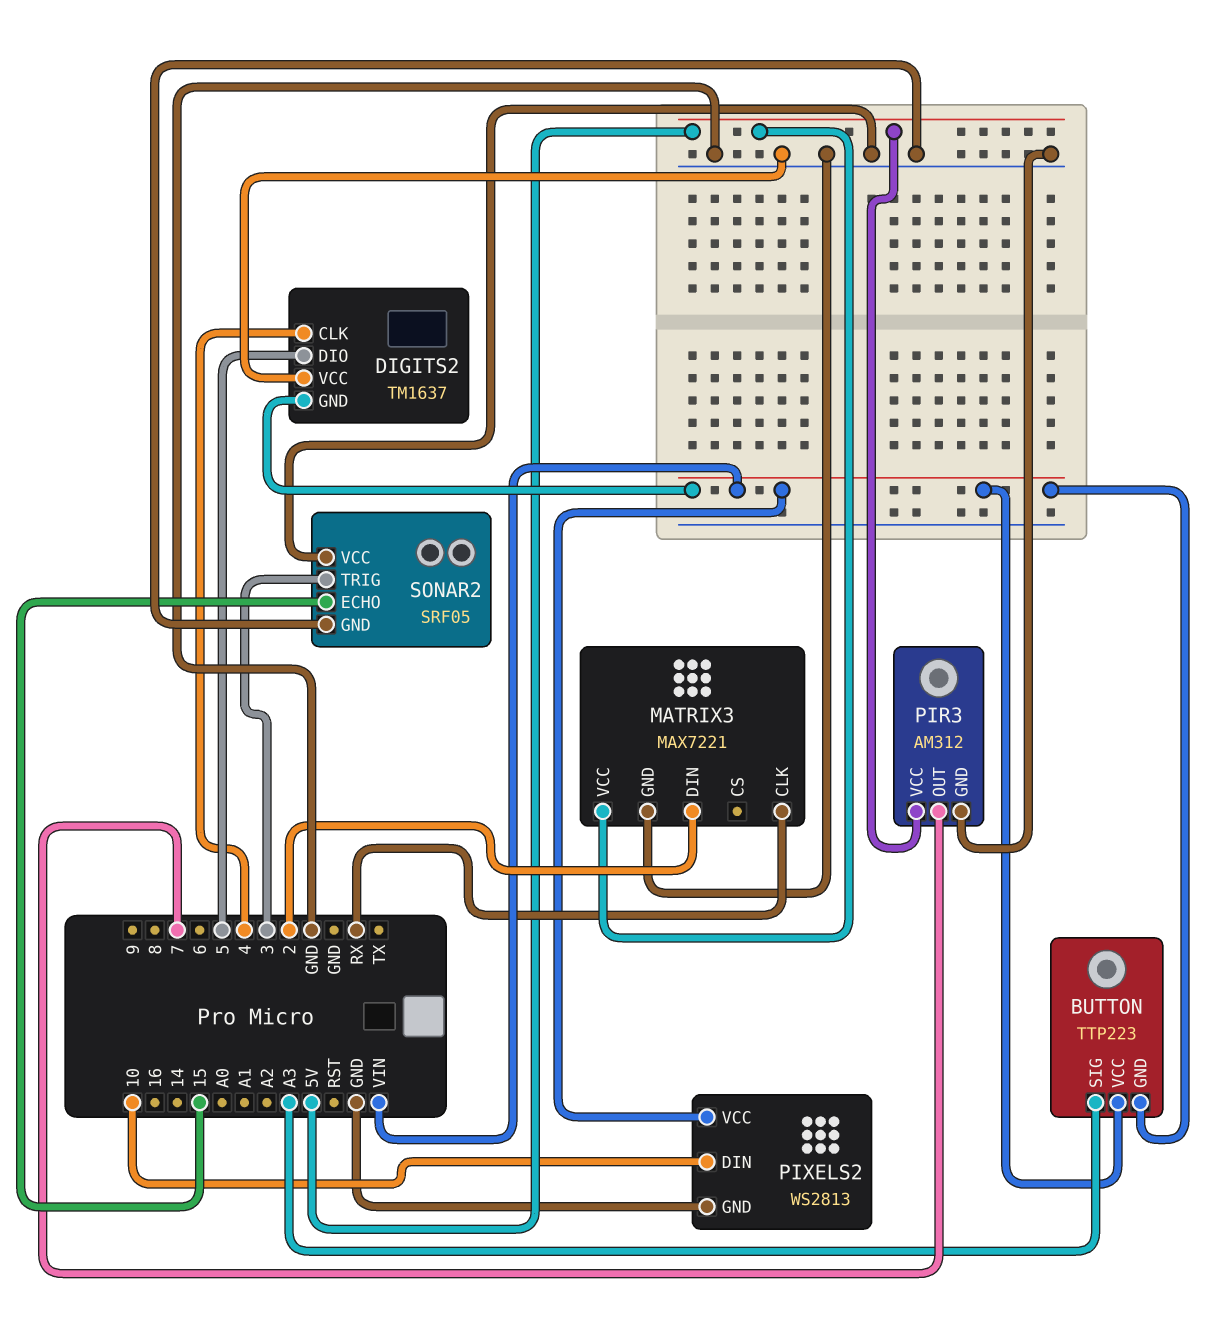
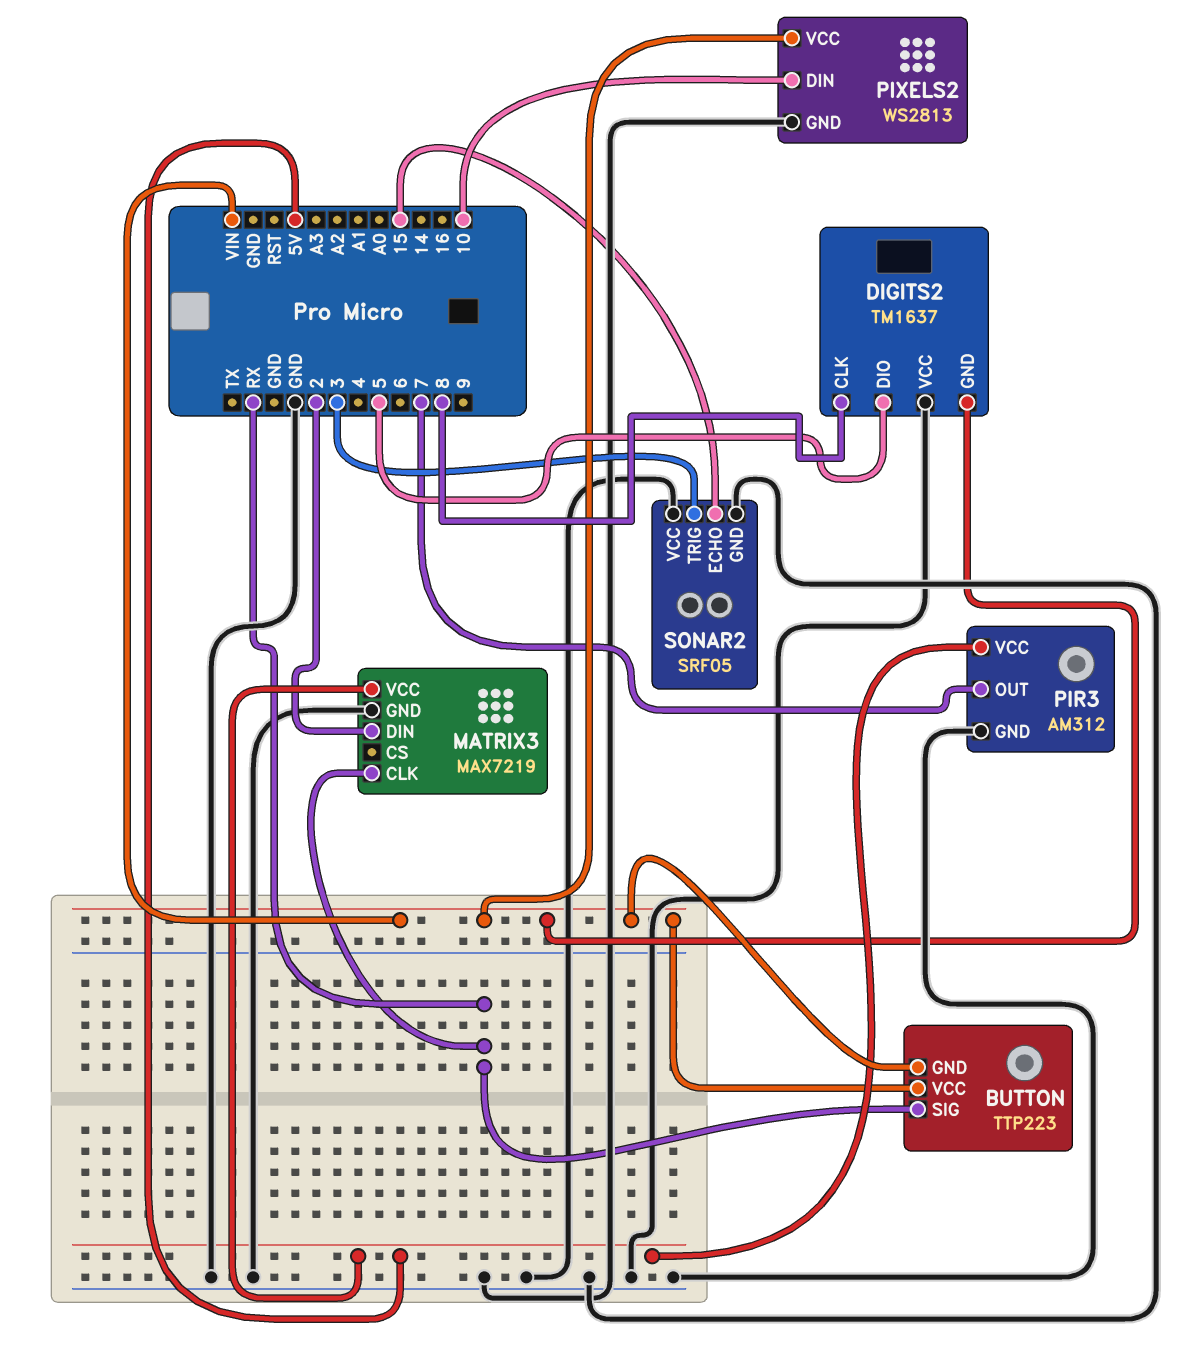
BUTTON pin SIG: A3 -> RX
DIGITS2 pin CLK: 4 -> 8
MATRIX3: MAX7221 -> MAX7219

